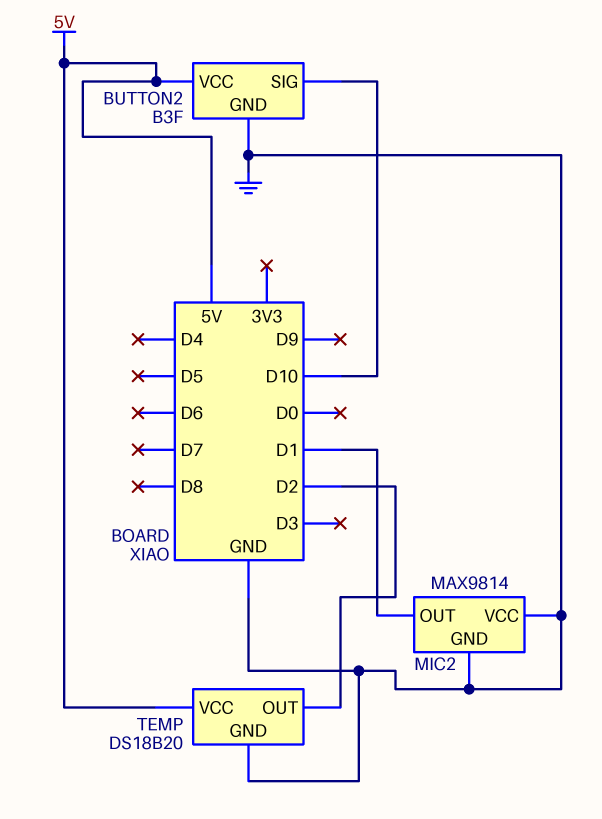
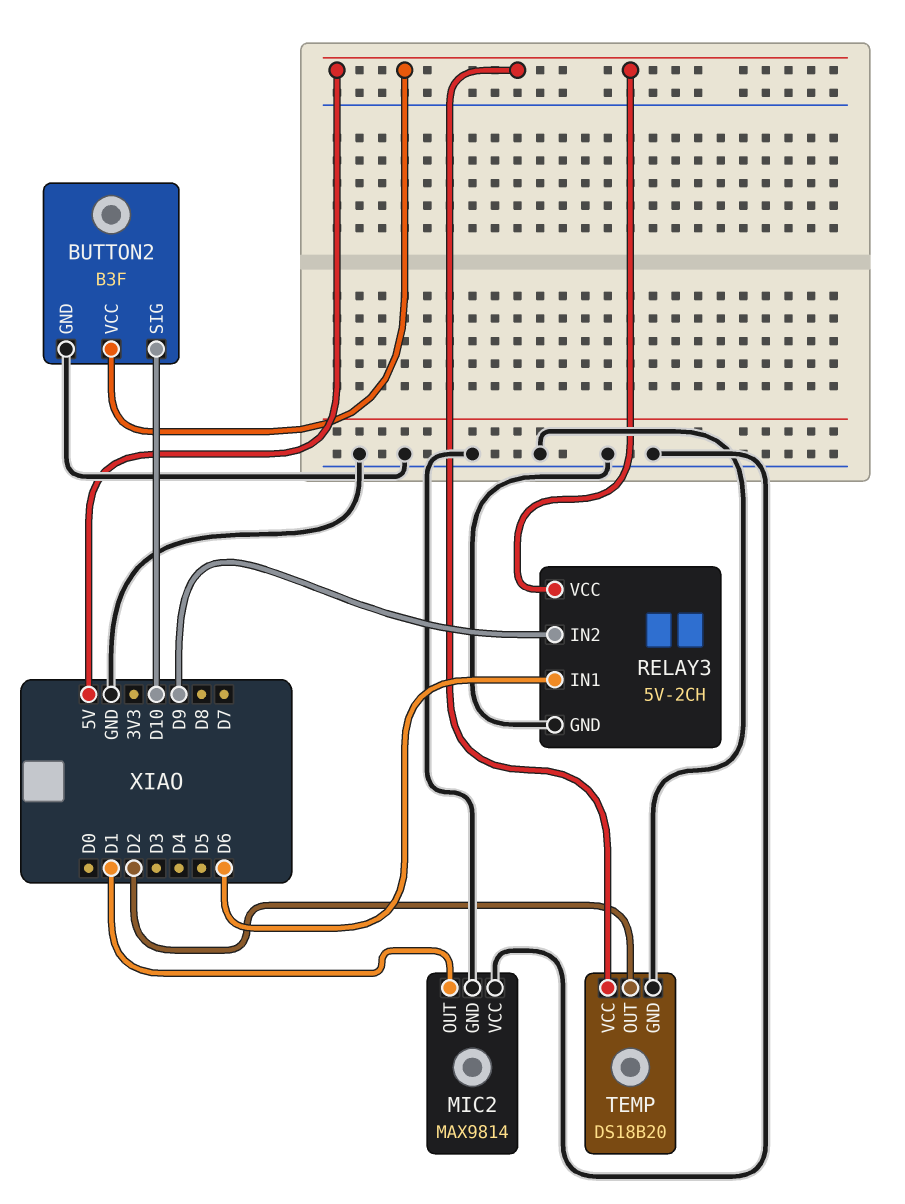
RELAY3: none -> 5V-2CH
RELAY3 pin GND: none -> GND
RELAY3 pin IN1: none -> D6
RELAY3 pin IN2: none -> D9
RELAY3 pin VCC: none -> 5V

